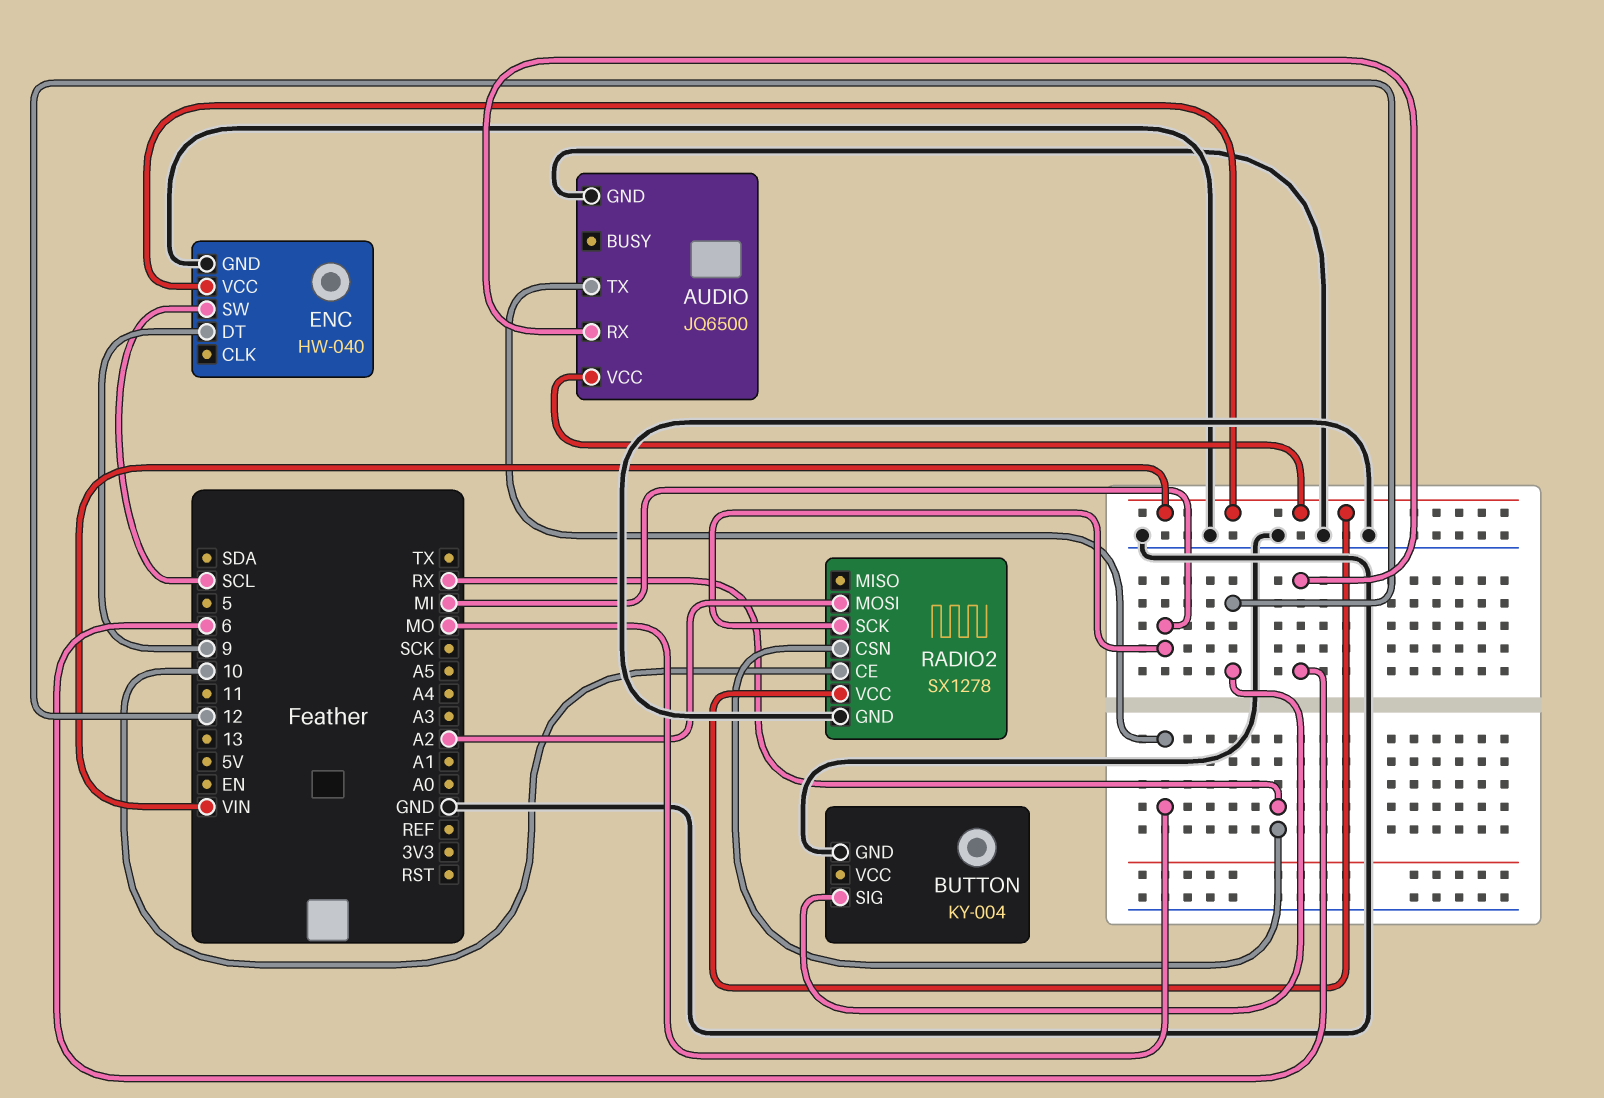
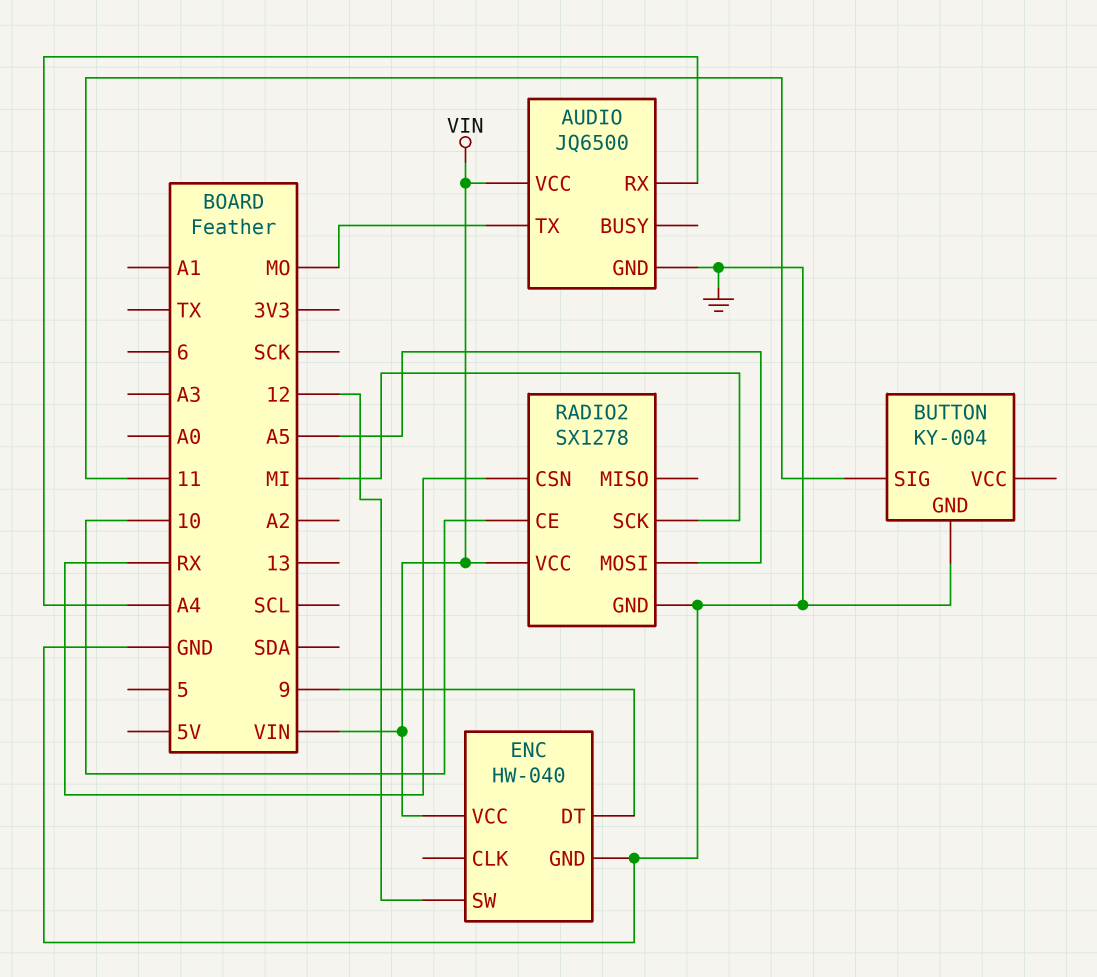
AUDIO pin RX: 6 -> A4
BUTTON pin SIG: 12 -> 11
ENC pin SW: SCL -> 12
RADIO2 pin MOSI: A2 -> A5

